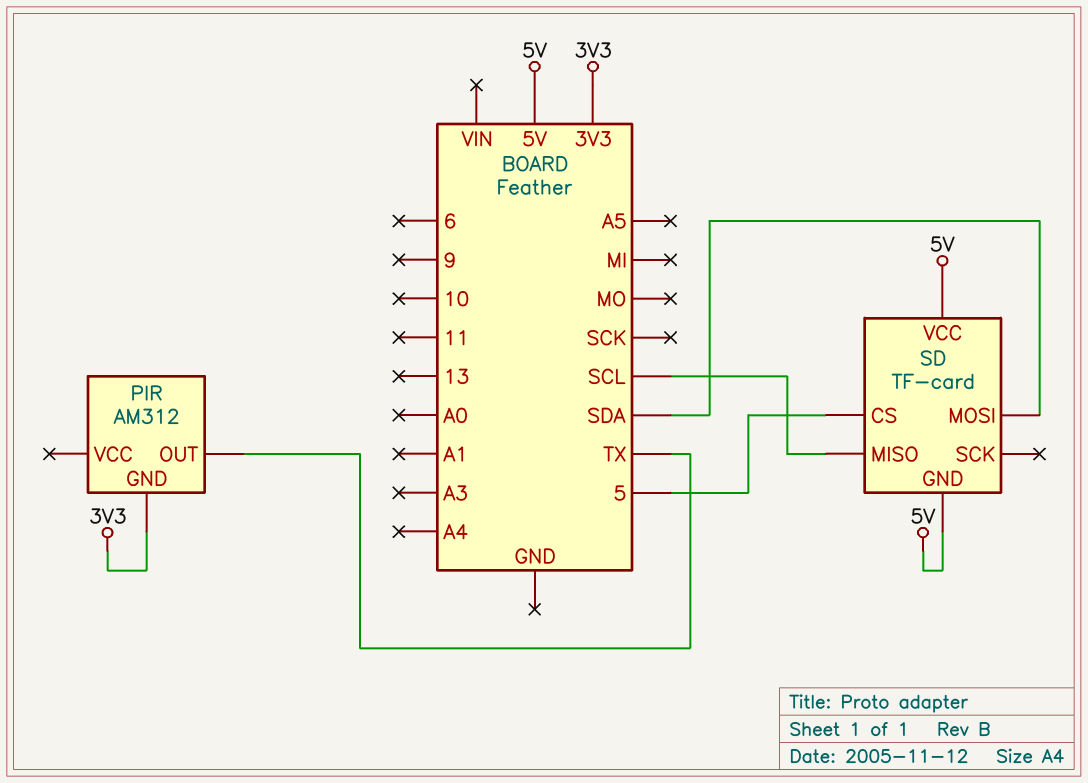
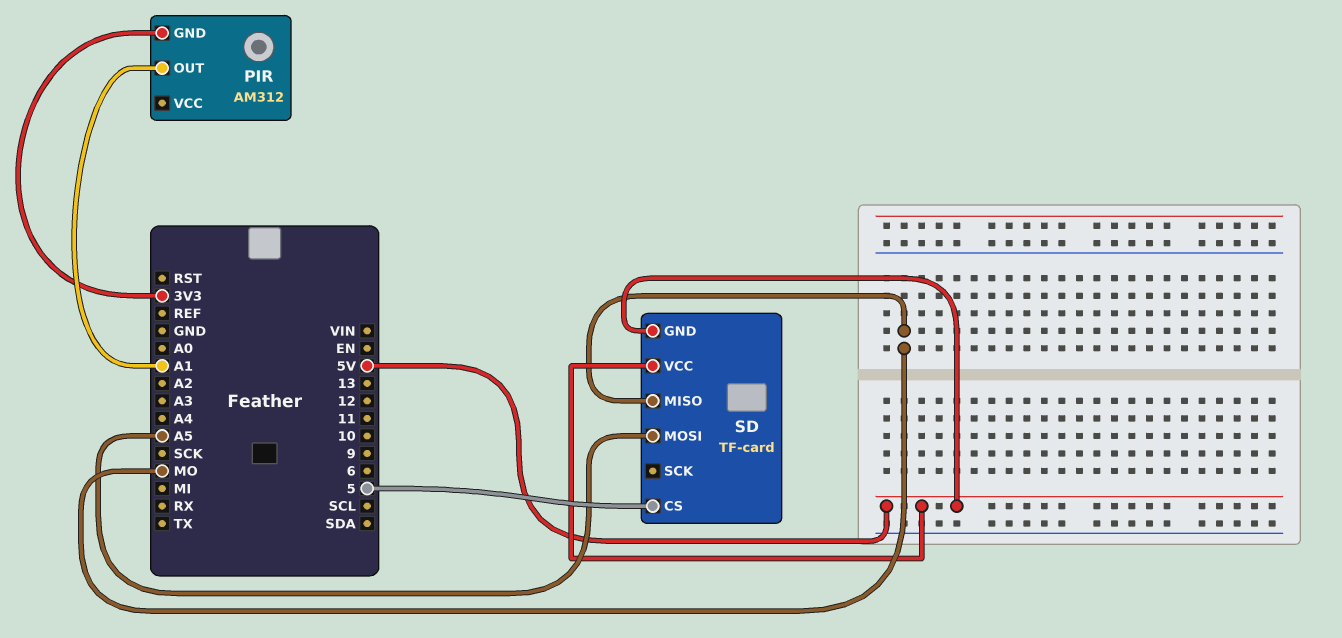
PIR pin OUT: TX -> A1
SD pin MISO: SCL -> MO
SD pin MOSI: SDA -> A5

